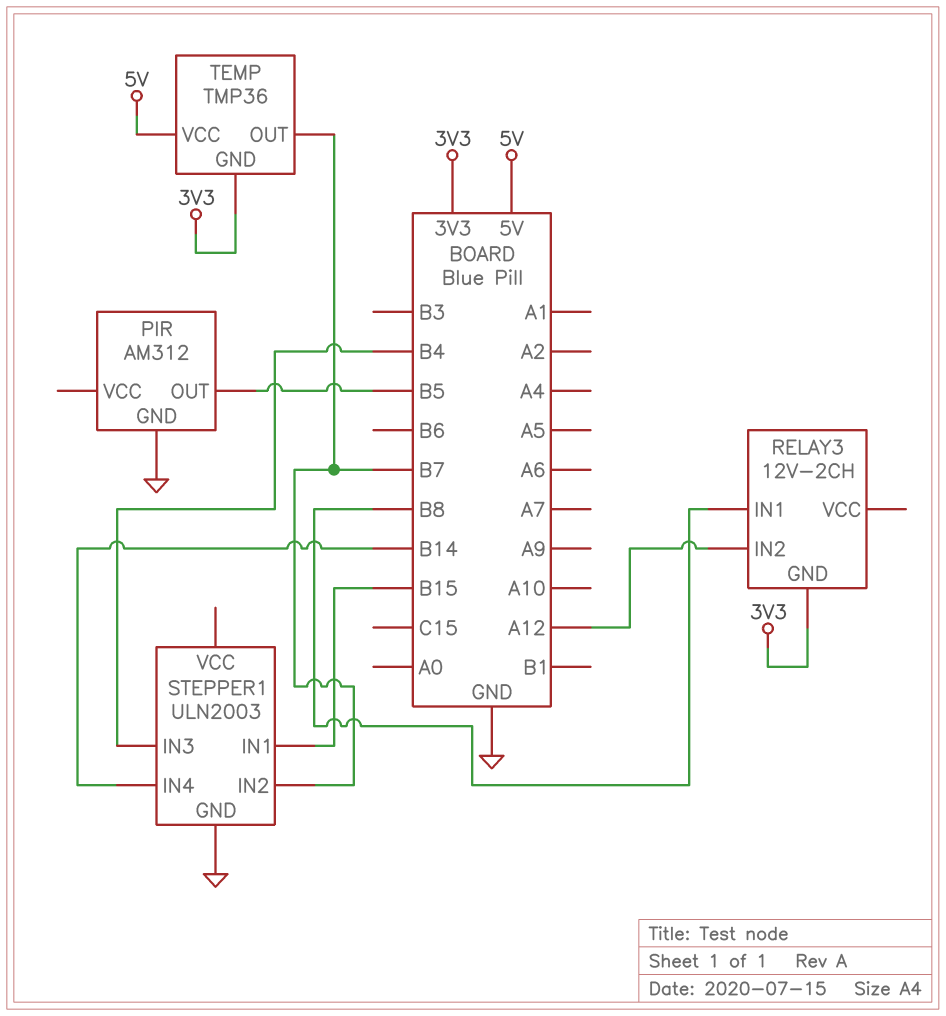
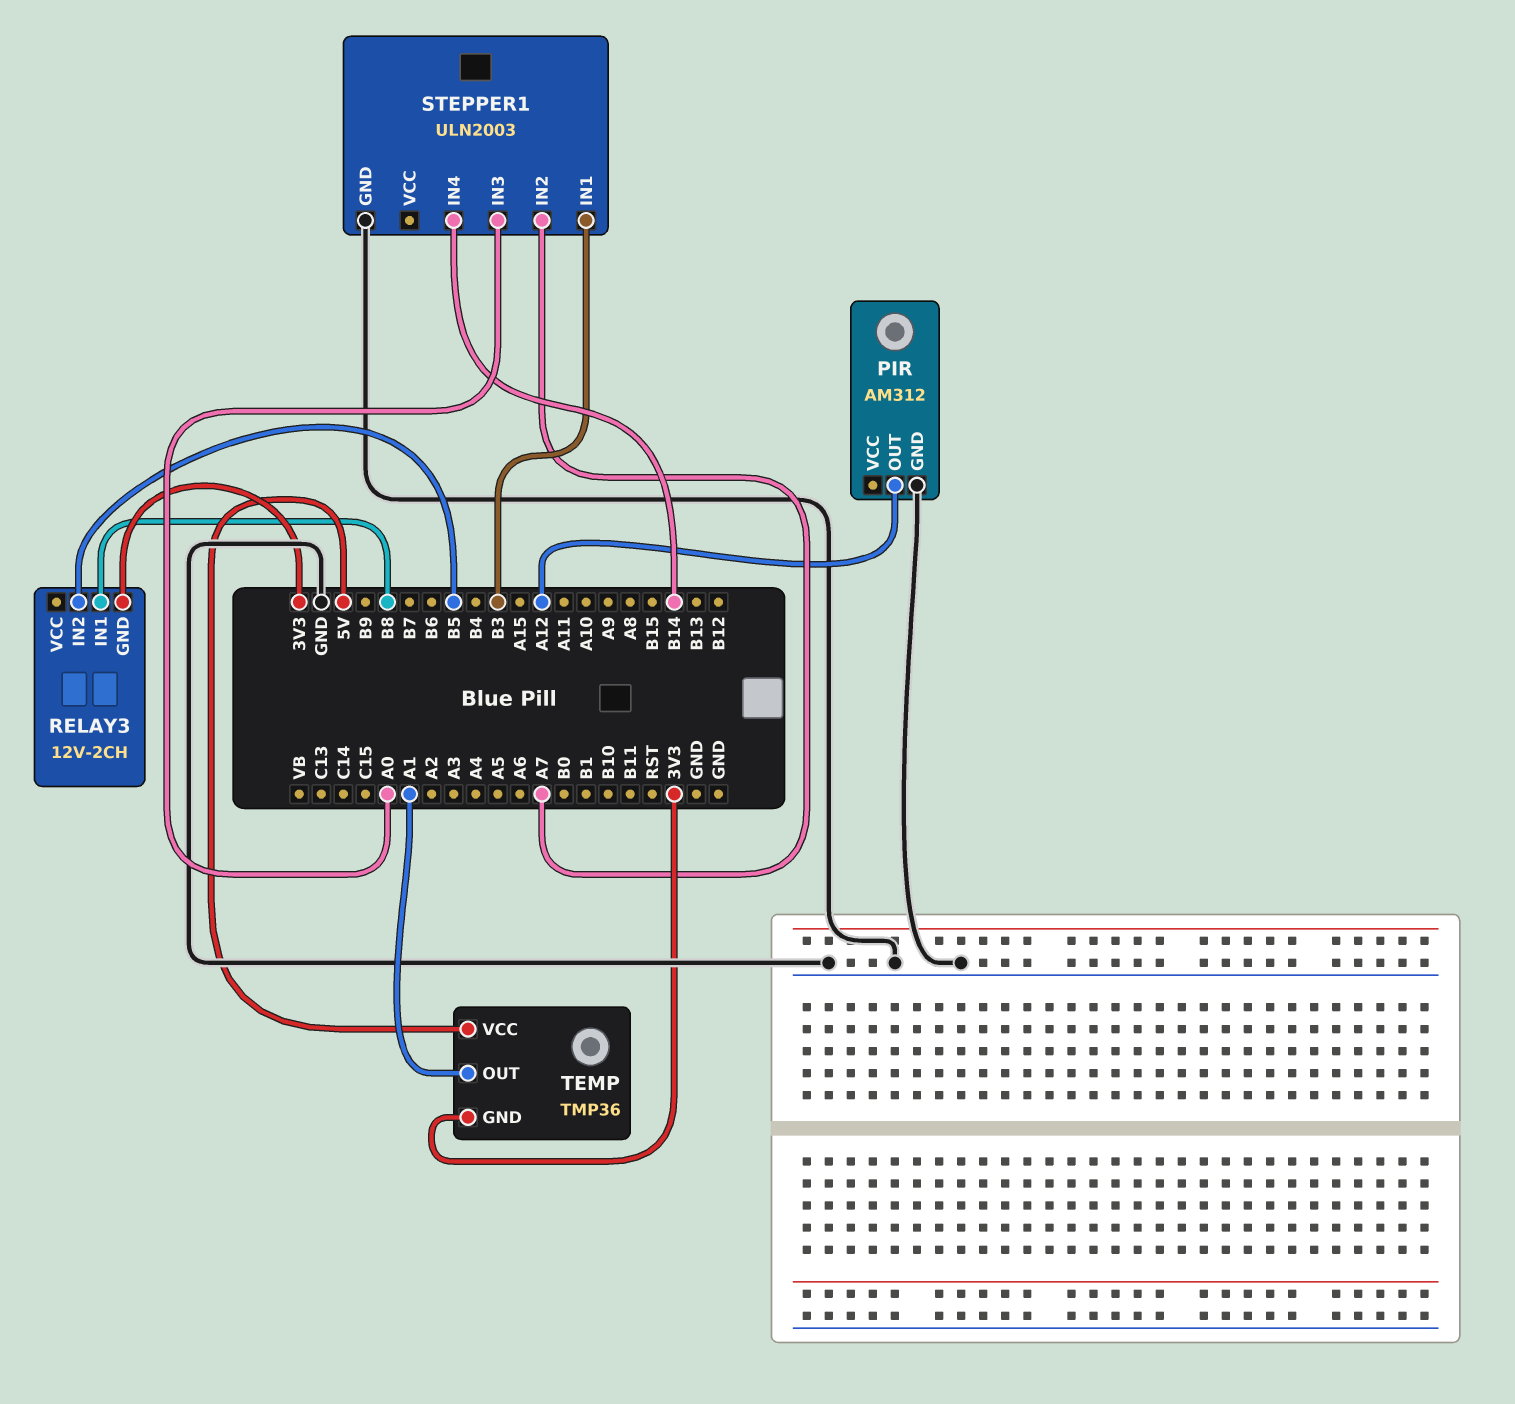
PIR pin OUT: B5 -> A12
RELAY3 pin IN2: A12 -> B5
STEPPER1 pin IN1: B15 -> B3
STEPPER1 pin IN2: B7 -> A7
STEPPER1 pin IN3: B4 -> A0
TEMP pin OUT: B7 -> A1

